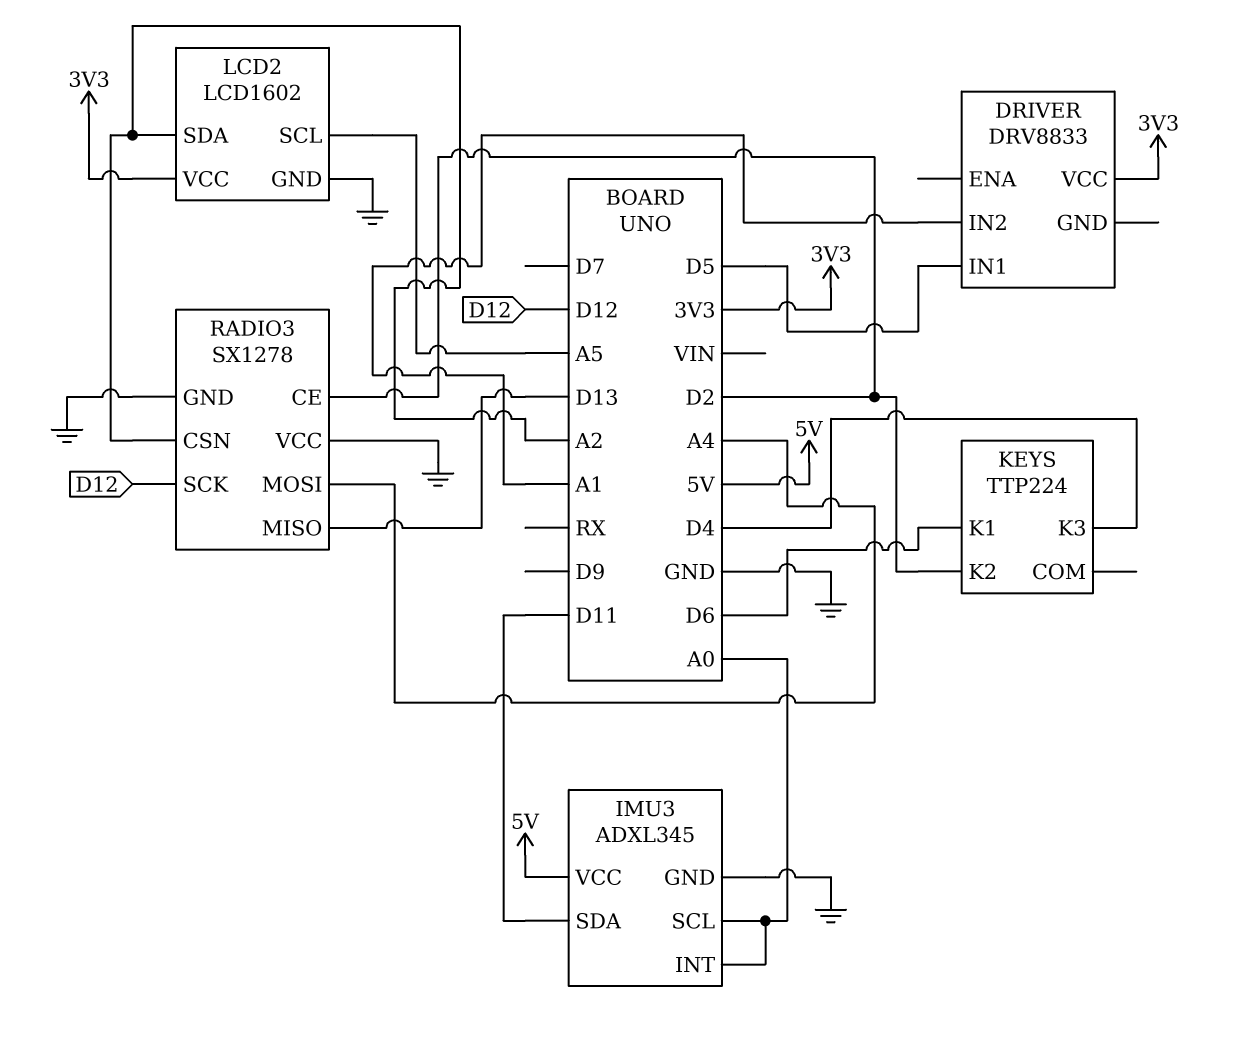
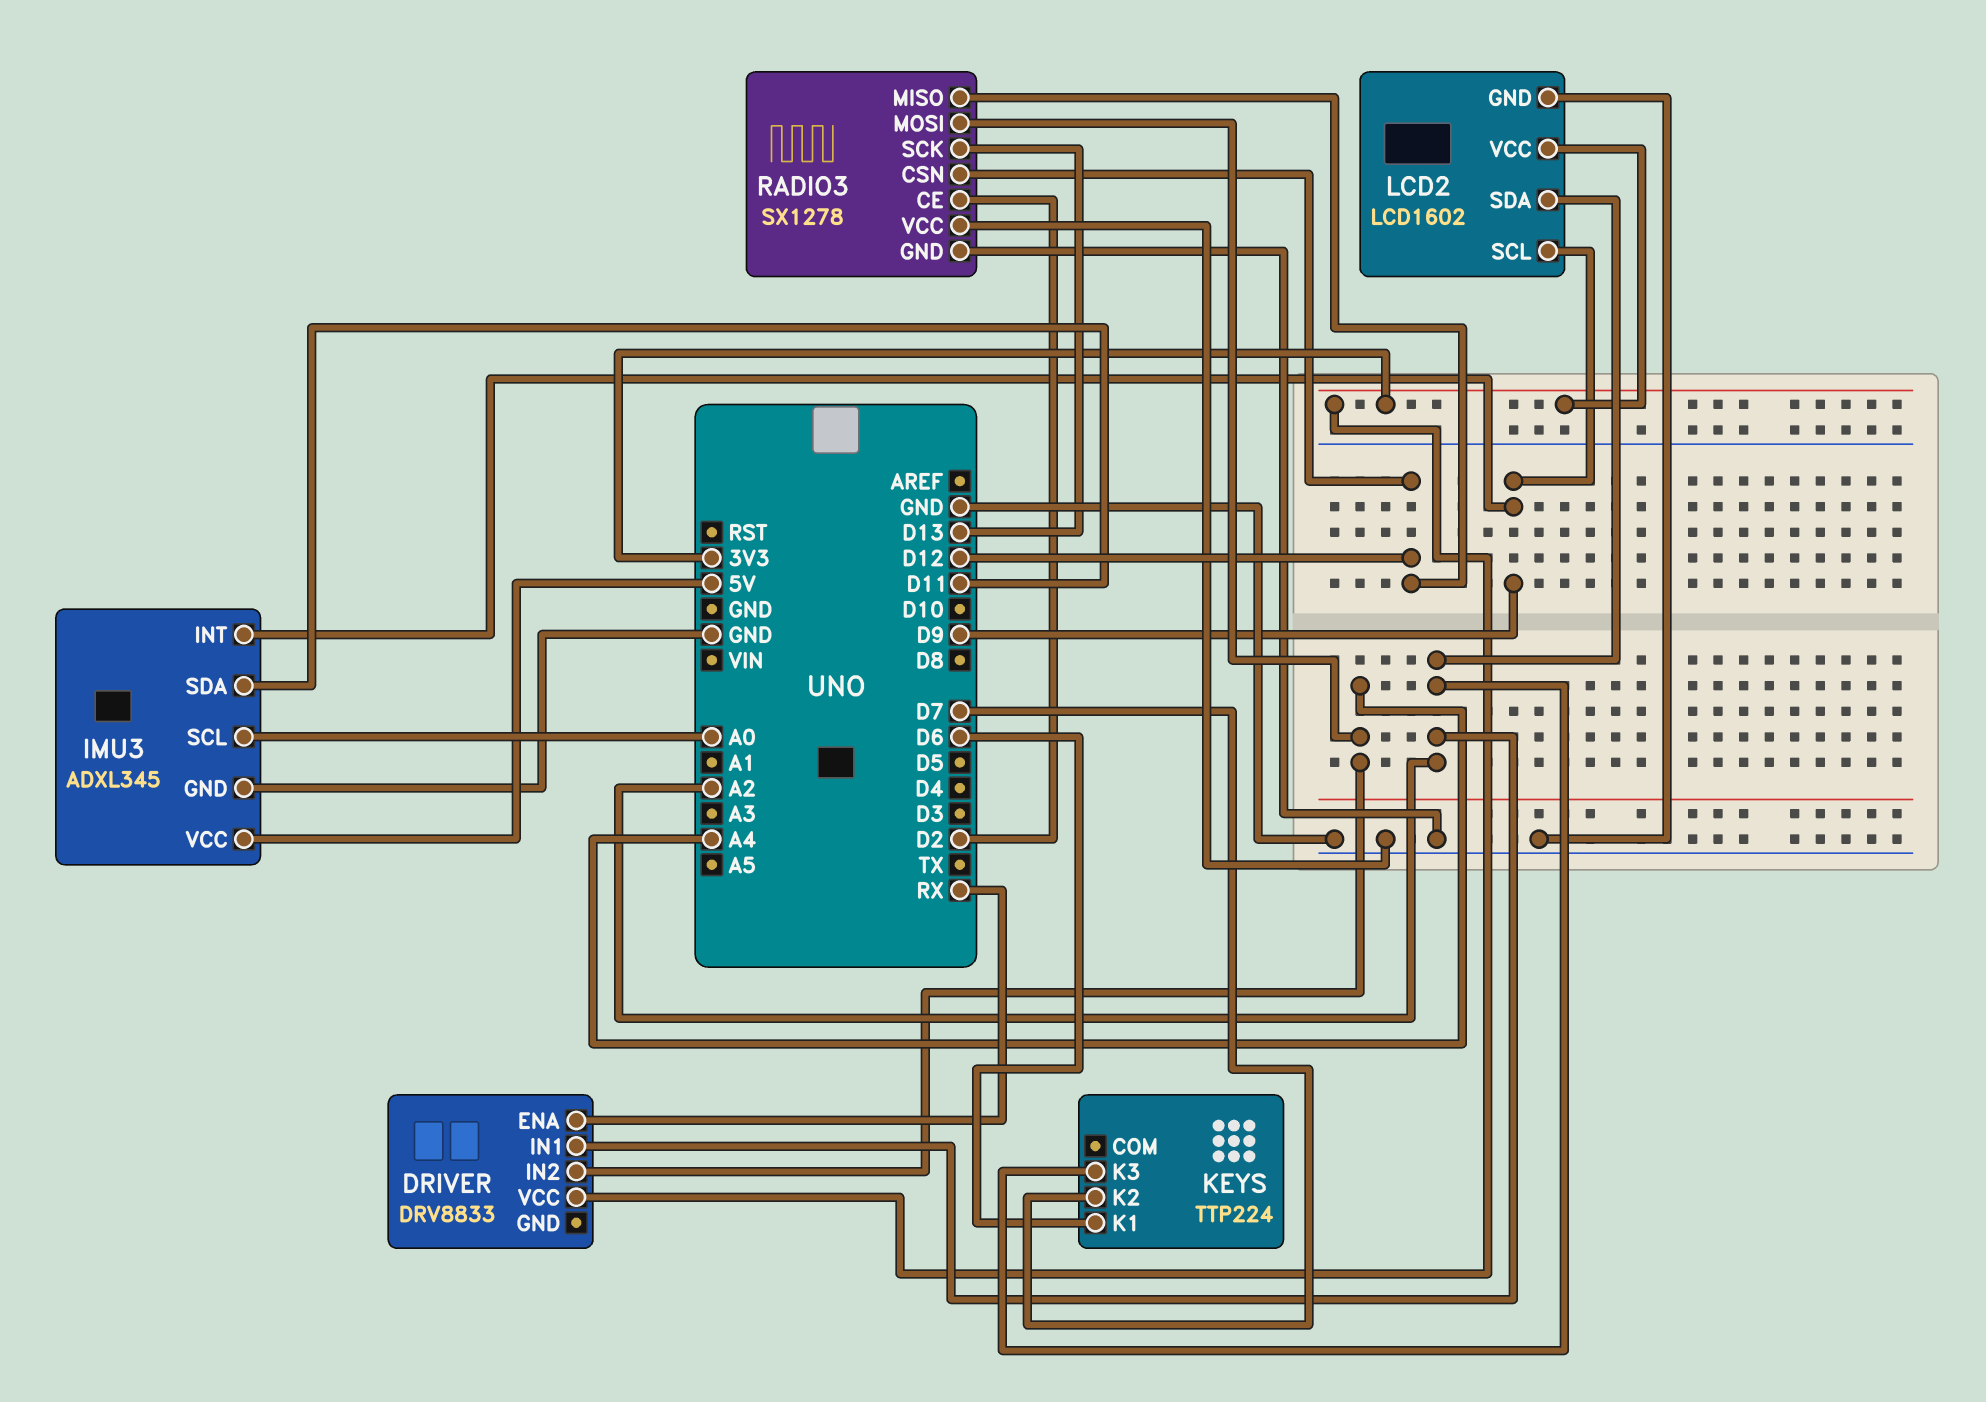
DRIVER pin ENA: none -> RX
DRIVER pin IN1: D5 -> A2
DRIVER pin IN2: A1 -> A4
IMU3 pin INT: A0 -> D9
KEYS pin K2: D2 -> D7
KEYS pin K3: D4 -> A2
LCD2 pin SCL: A5 -> D9
RADIO3 pin CSN: A2 -> D12
RADIO3 pin MISO: D13 -> D12
RADIO3 pin SCK: D12 -> D13

